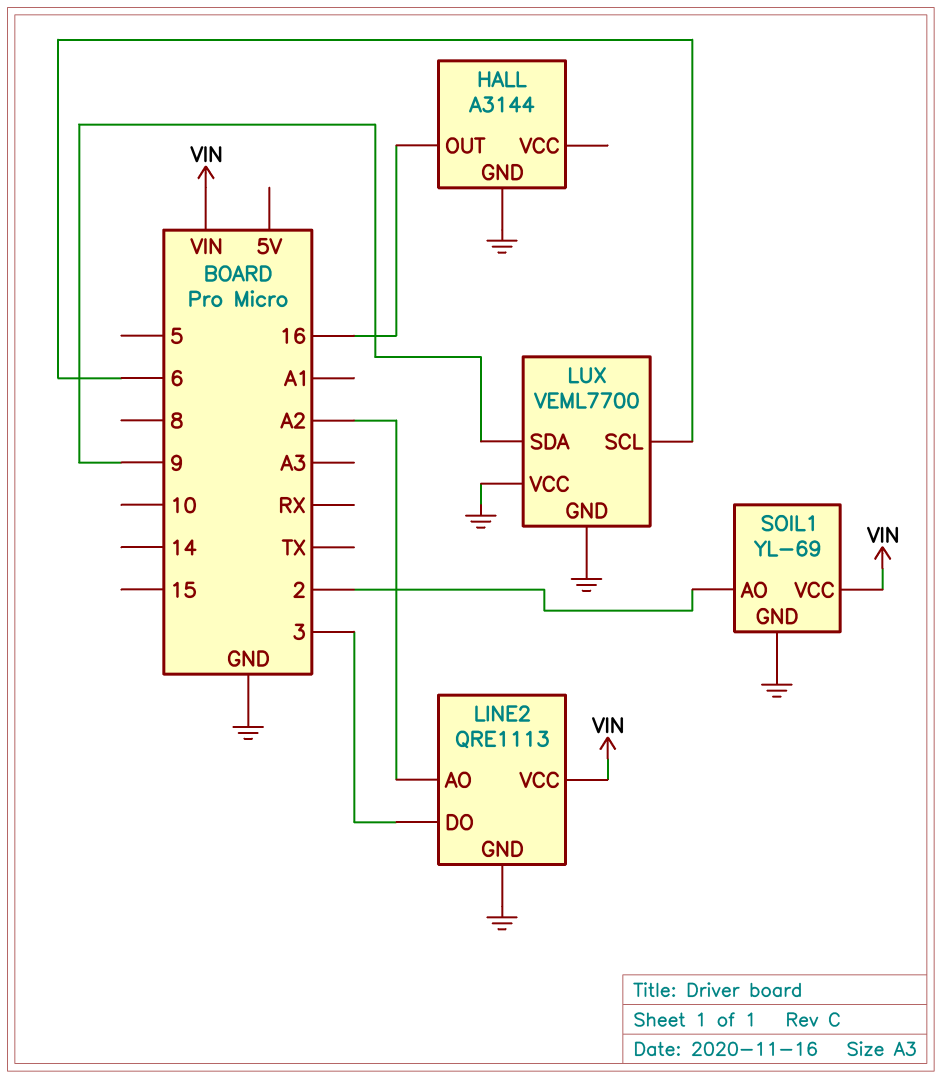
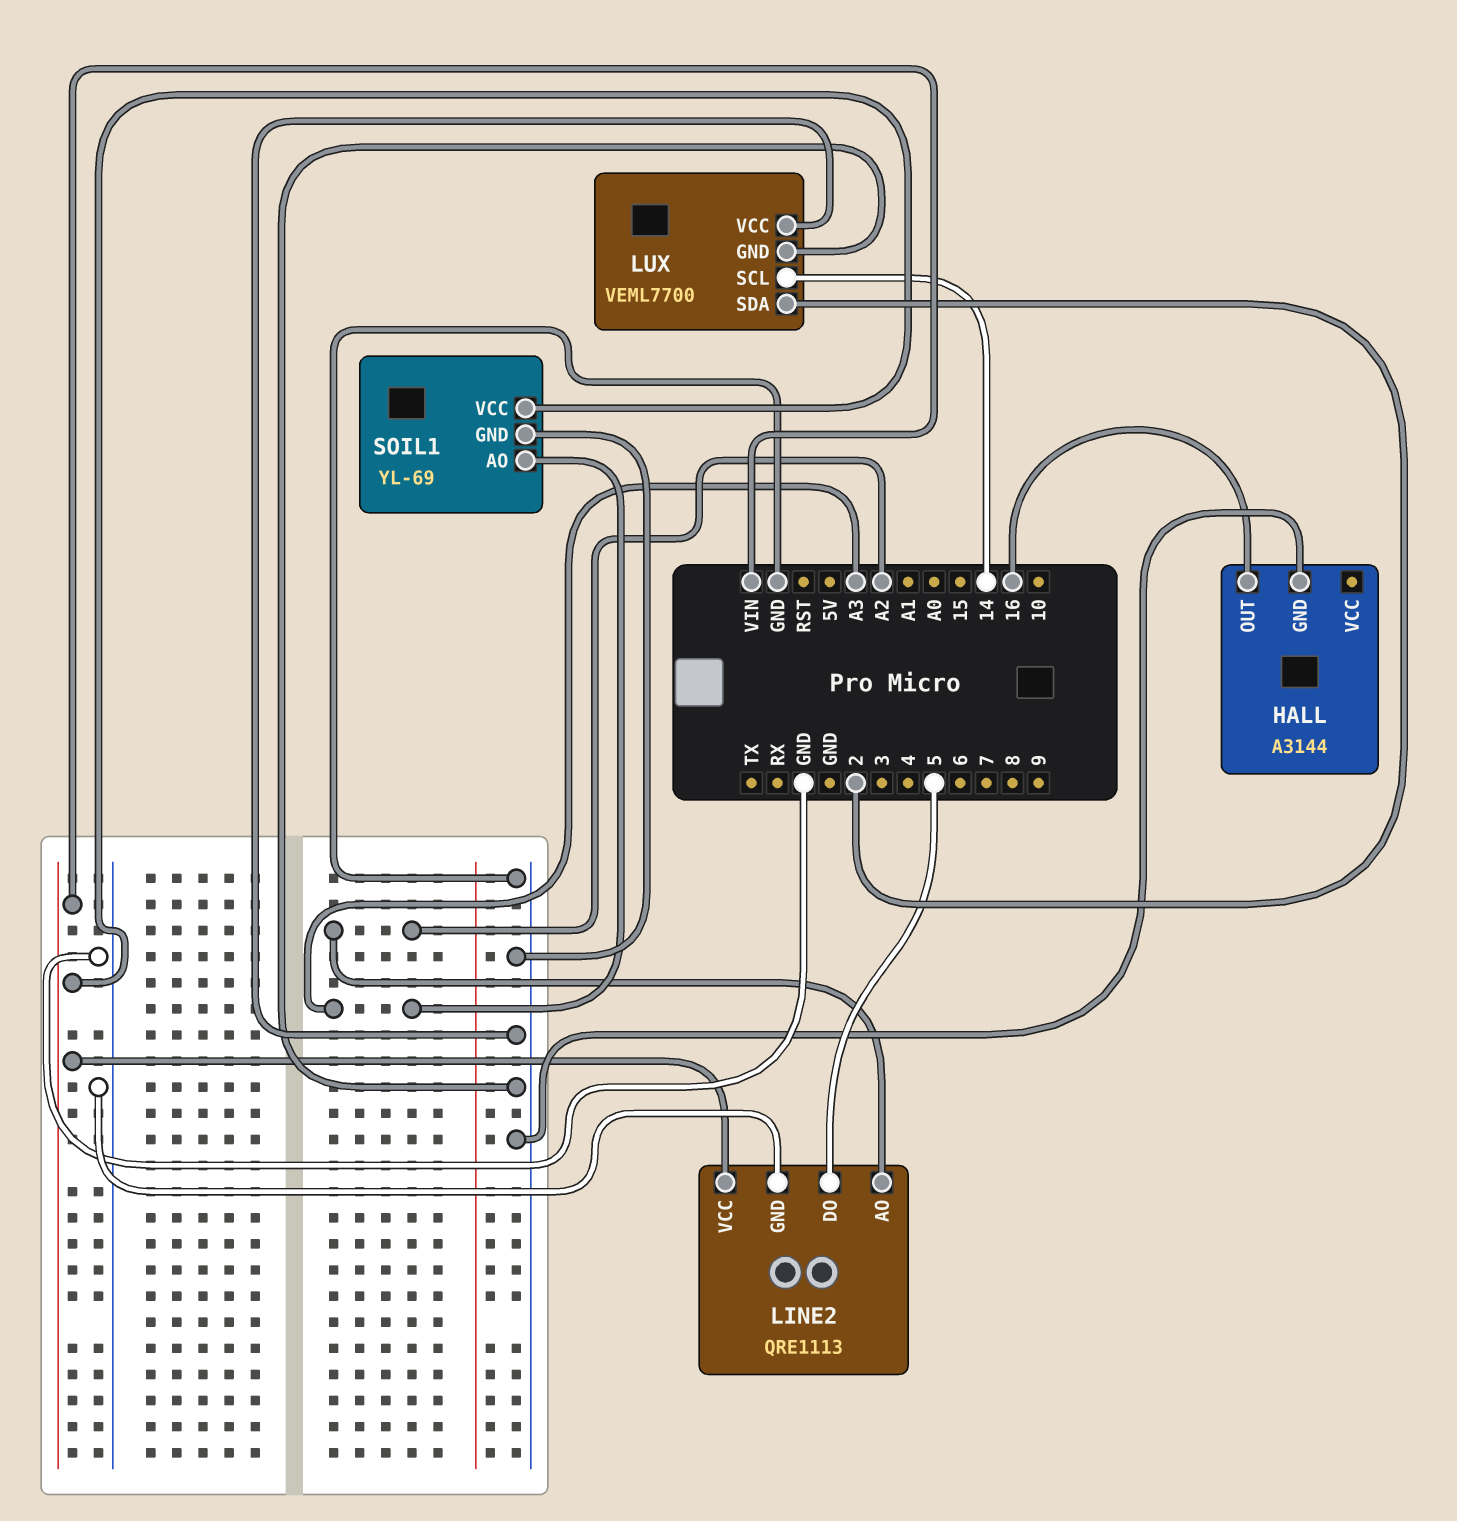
LINE2 pin DO: 3 -> 5
LUX pin SCL: 6 -> 14
LUX pin SDA: 9 -> 2
SOIL1 pin AO: 2 -> A3

